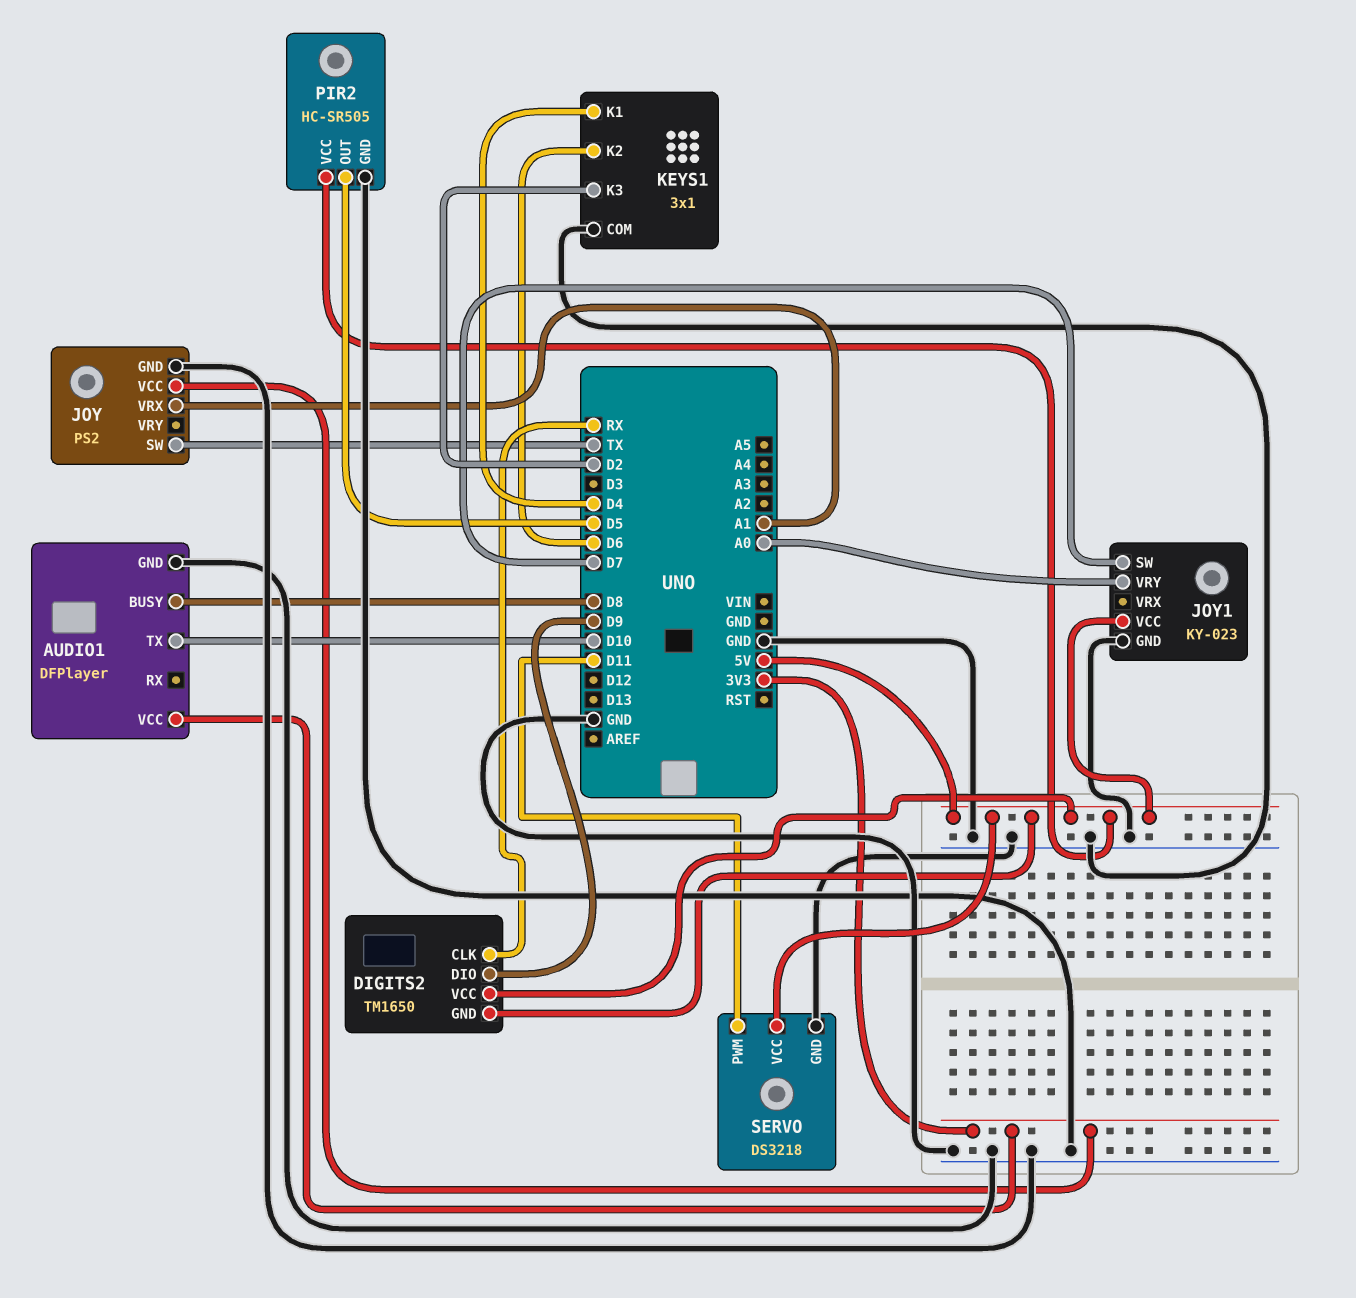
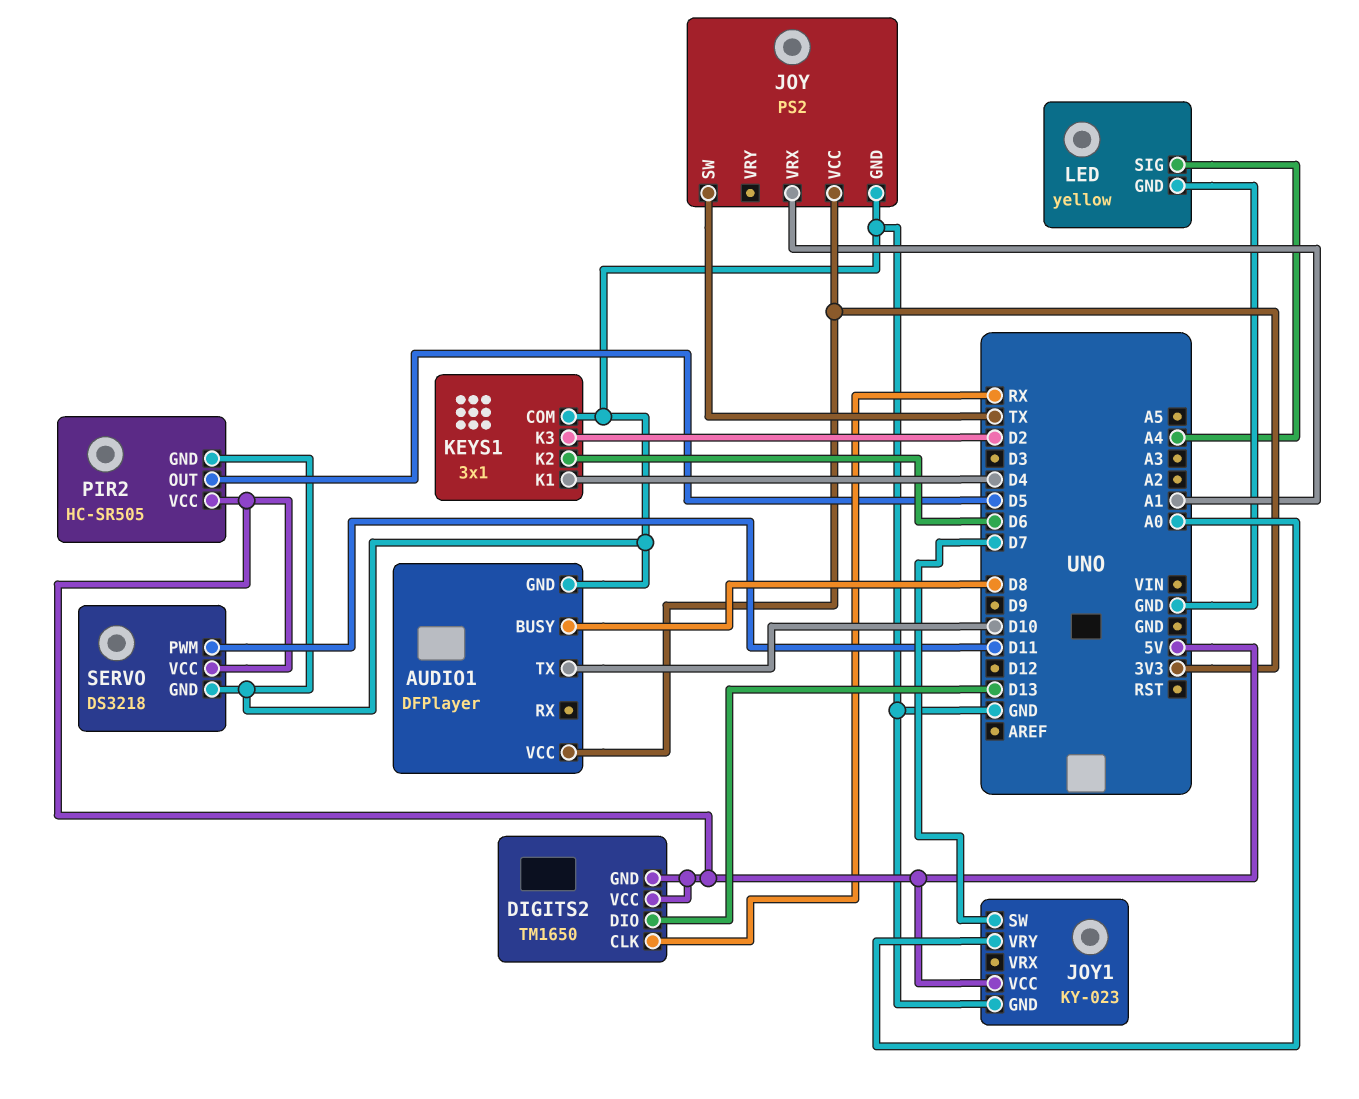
DIGITS2 pin DIO: D9 -> D13
LED: none -> yellow
LED pin GND: none -> GND
LED pin SIG: none -> A4

